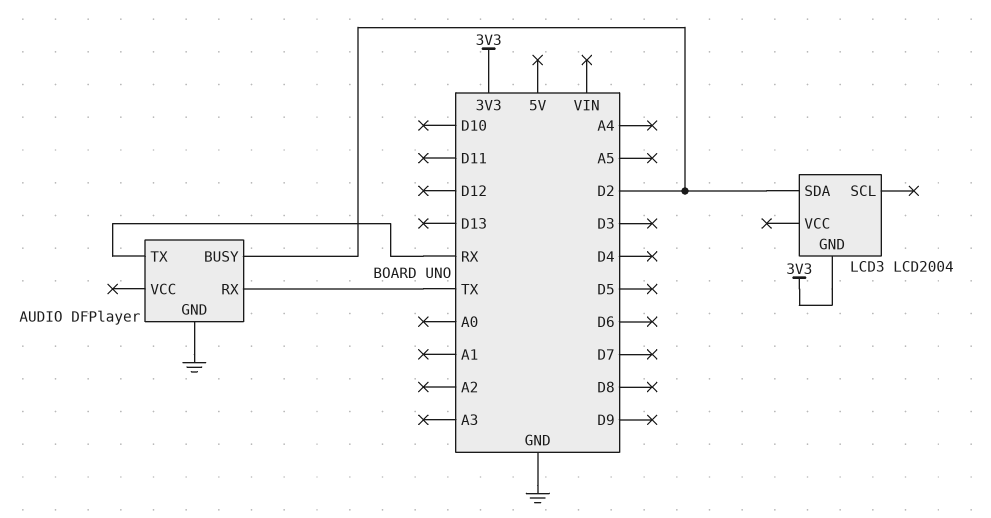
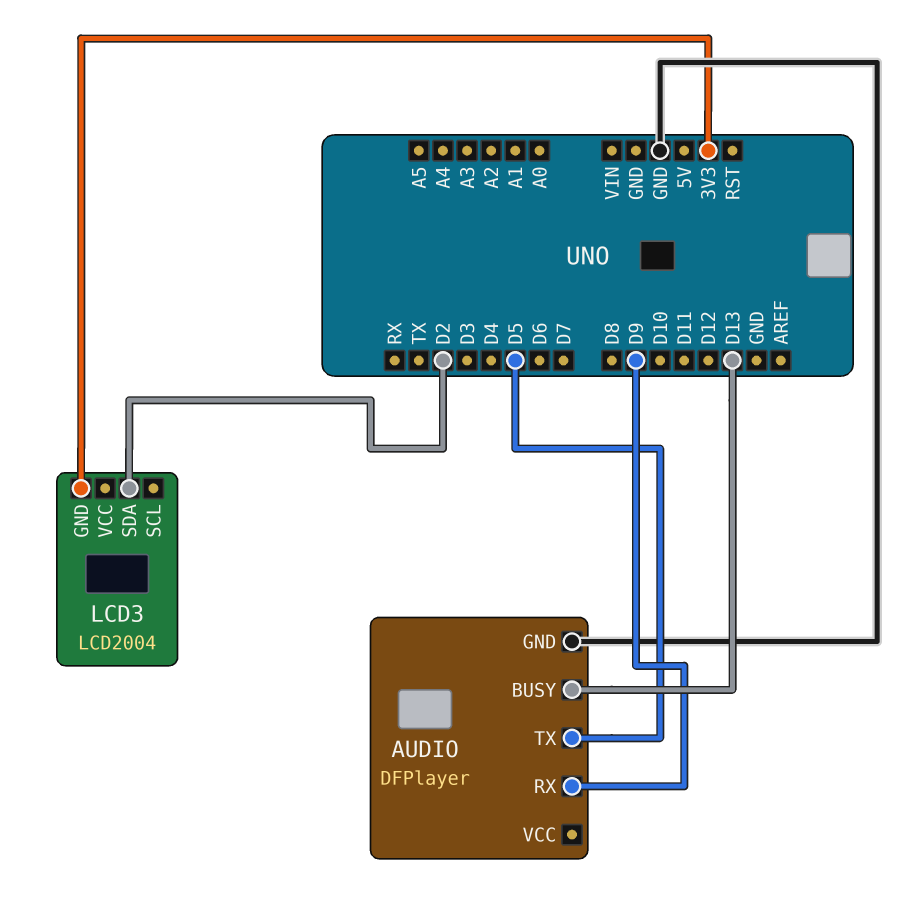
AUDIO pin BUSY: D2 -> D13
AUDIO pin RX: TX -> D9
AUDIO pin TX: RX -> D5

